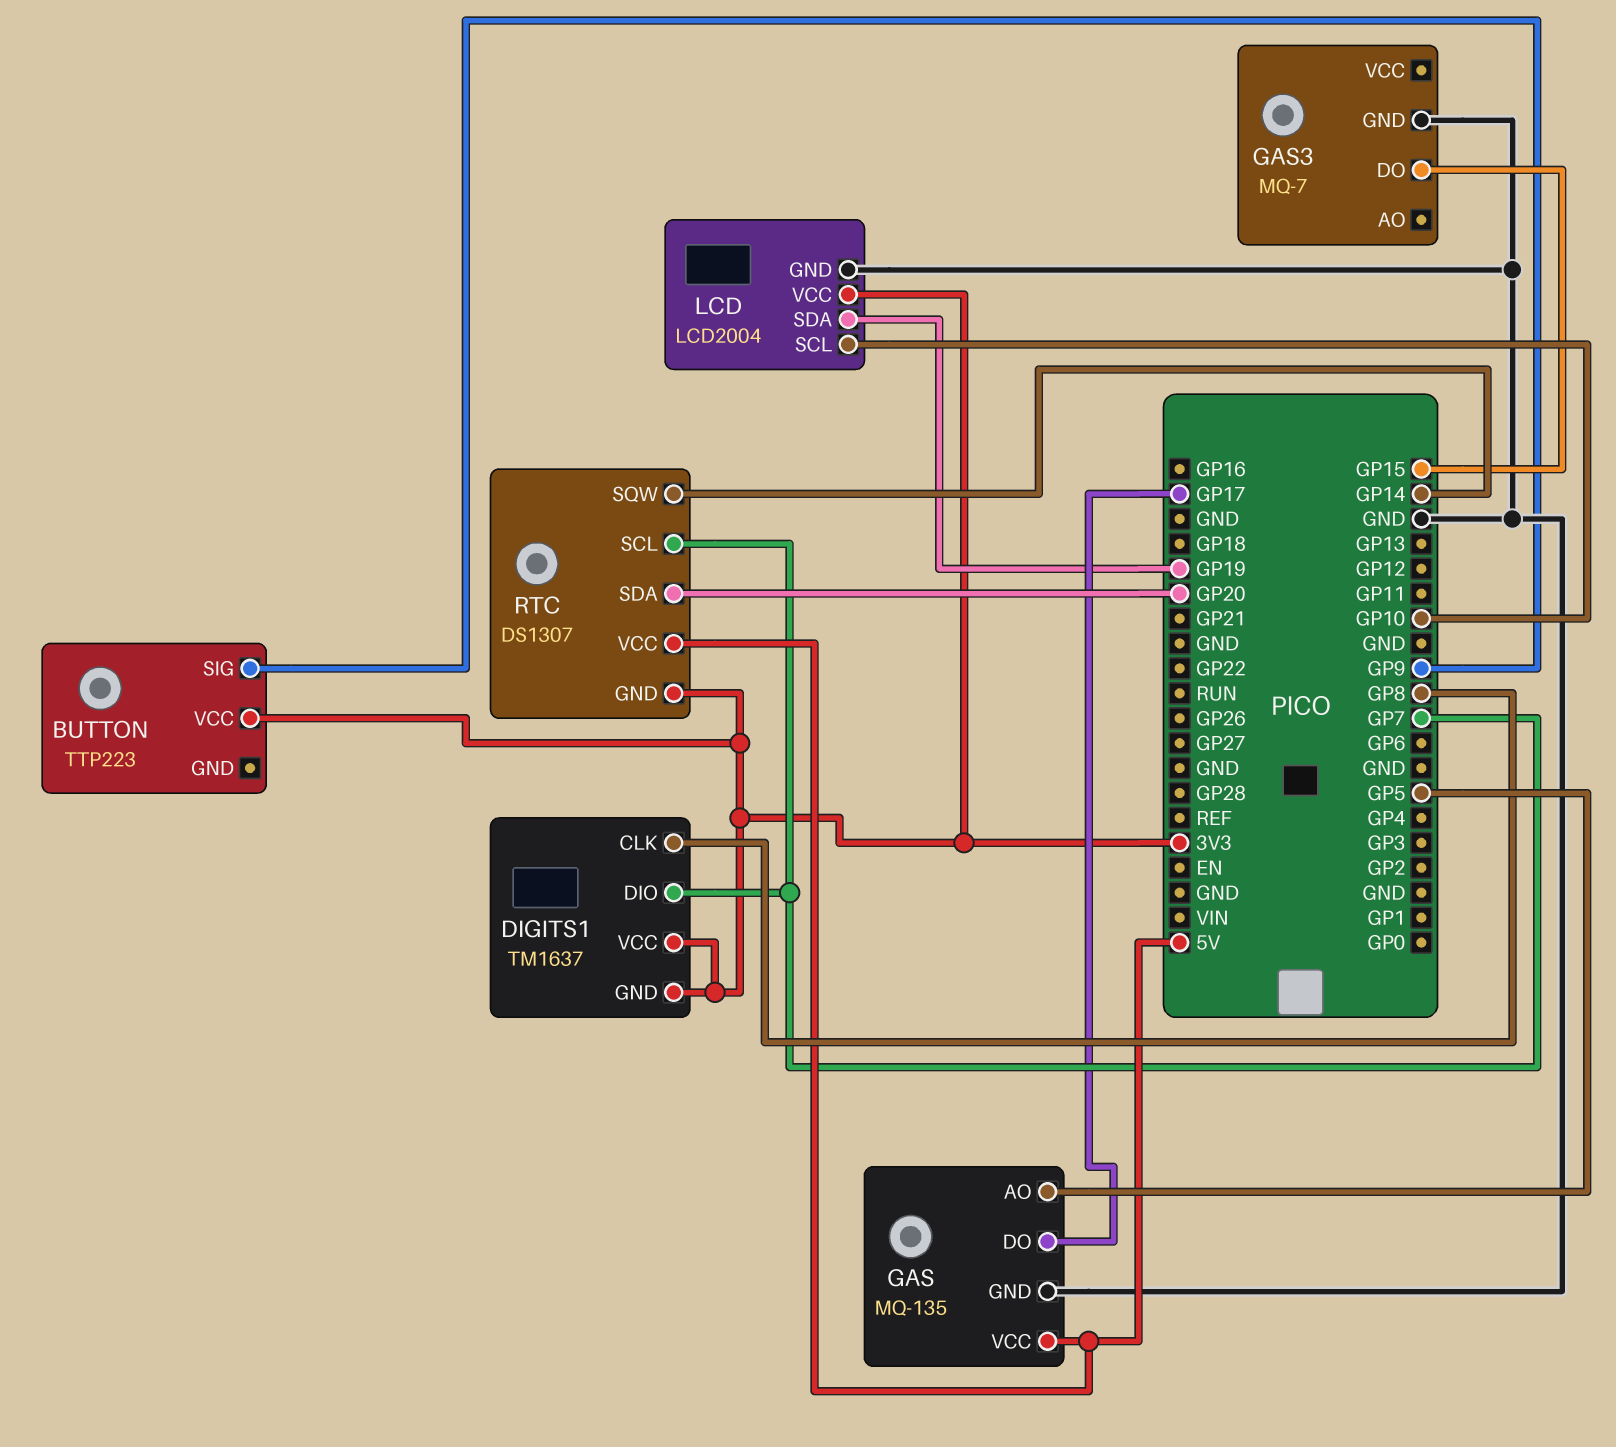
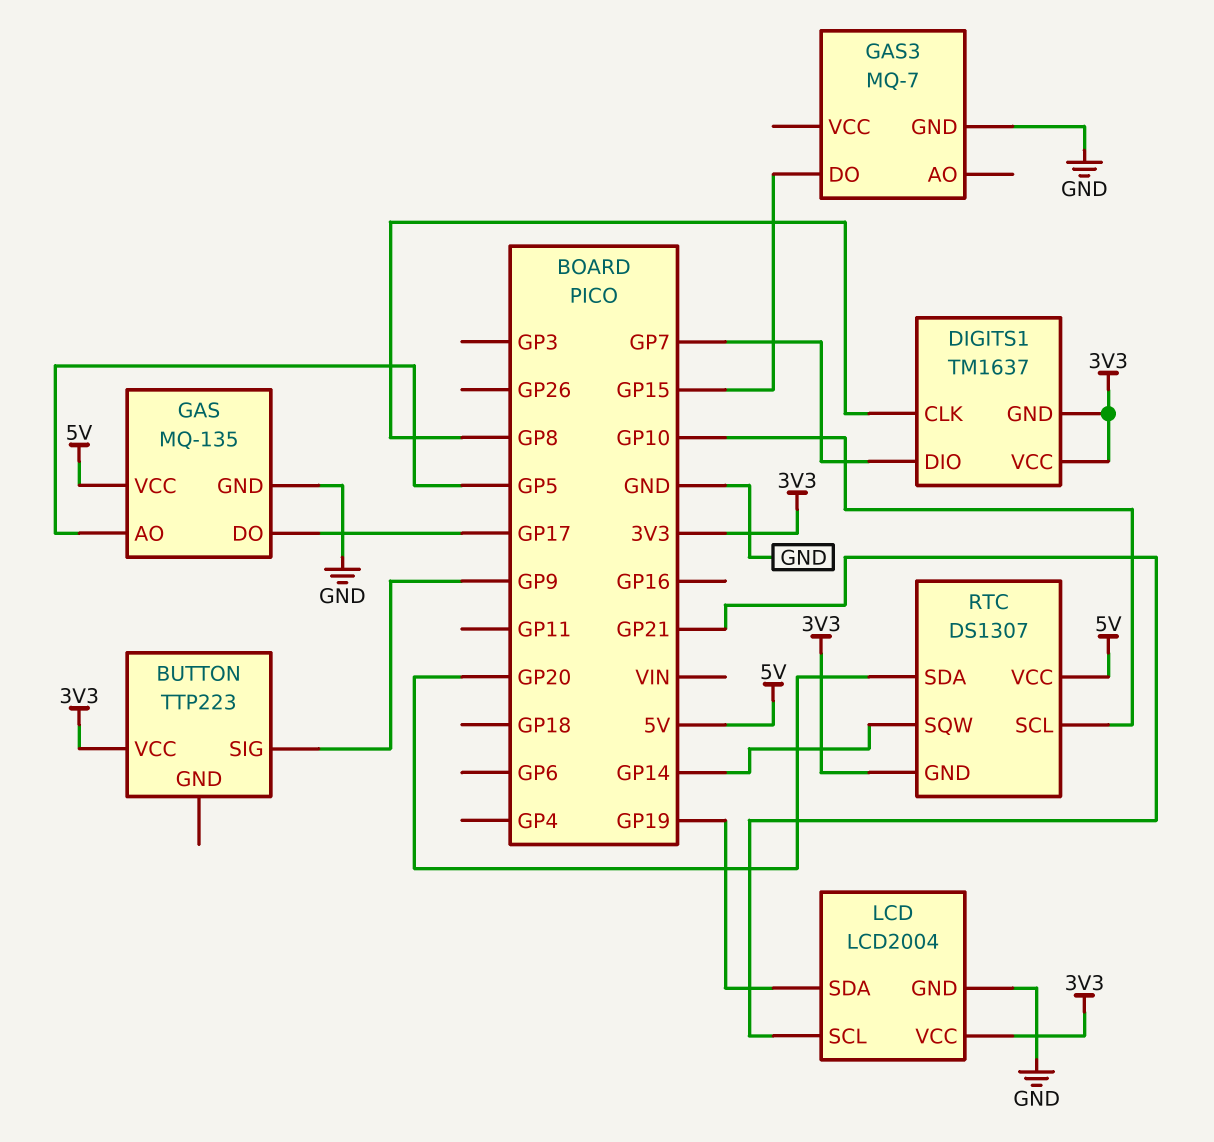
LCD pin SCL: GP10 -> GP21
RTC pin SCL: GP7 -> GP10

